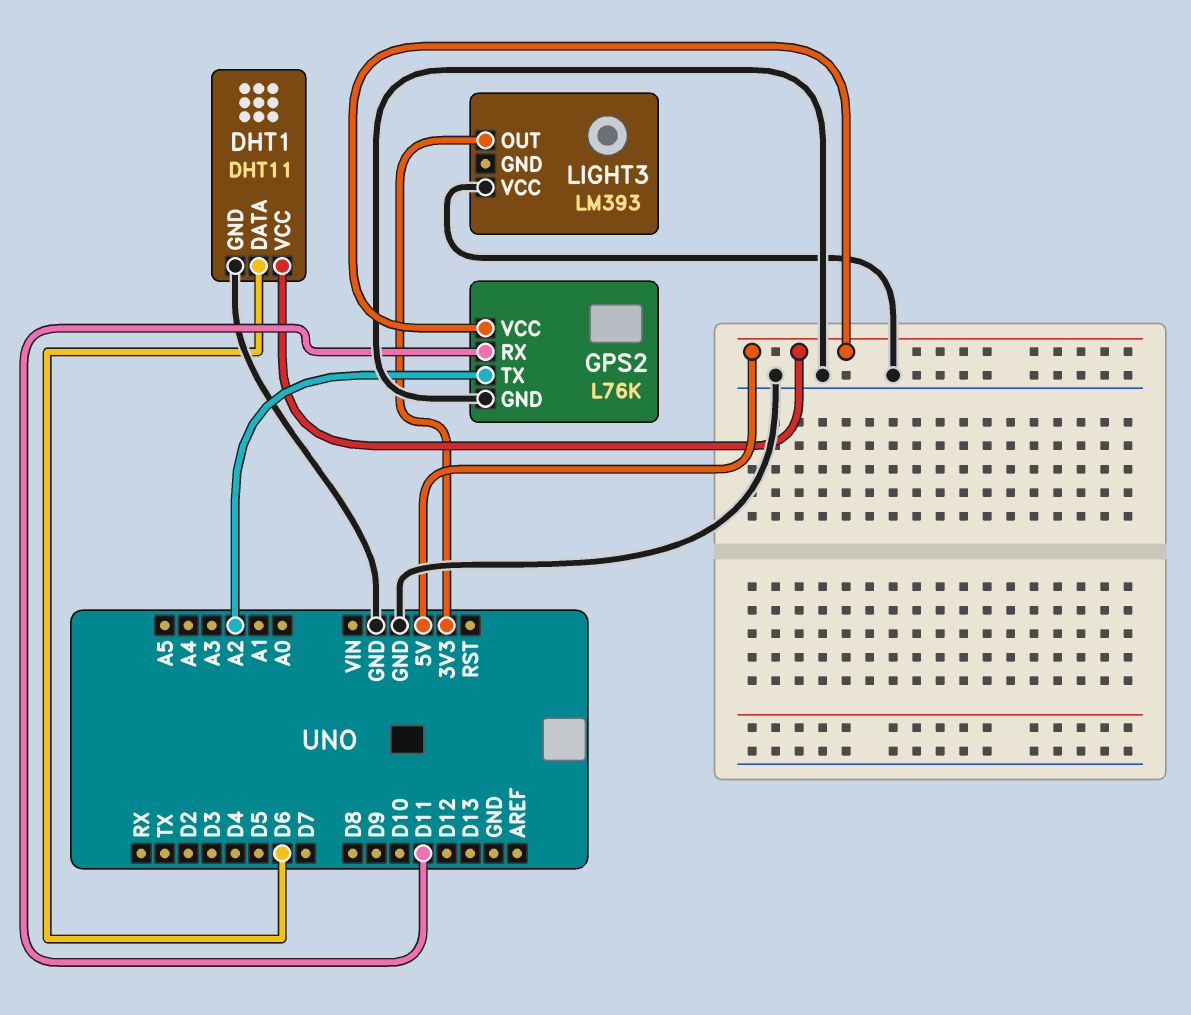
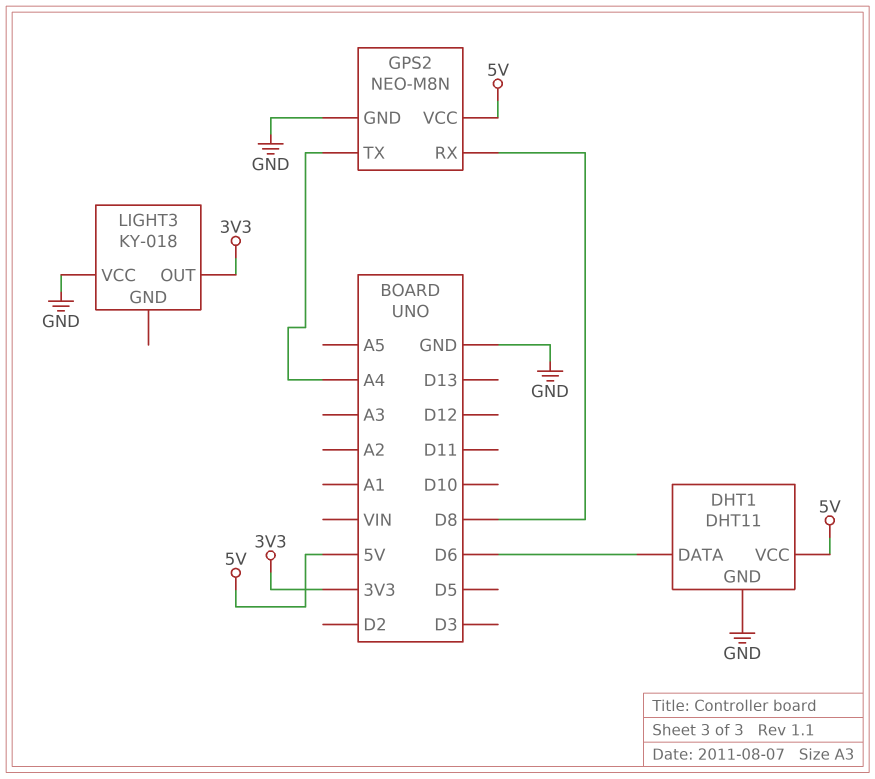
GPS2: L76K -> NEO-M8N
GPS2 pin RX: D11 -> D8
GPS2 pin TX: A2 -> A4
LIGHT3: LM393 -> KY-018

